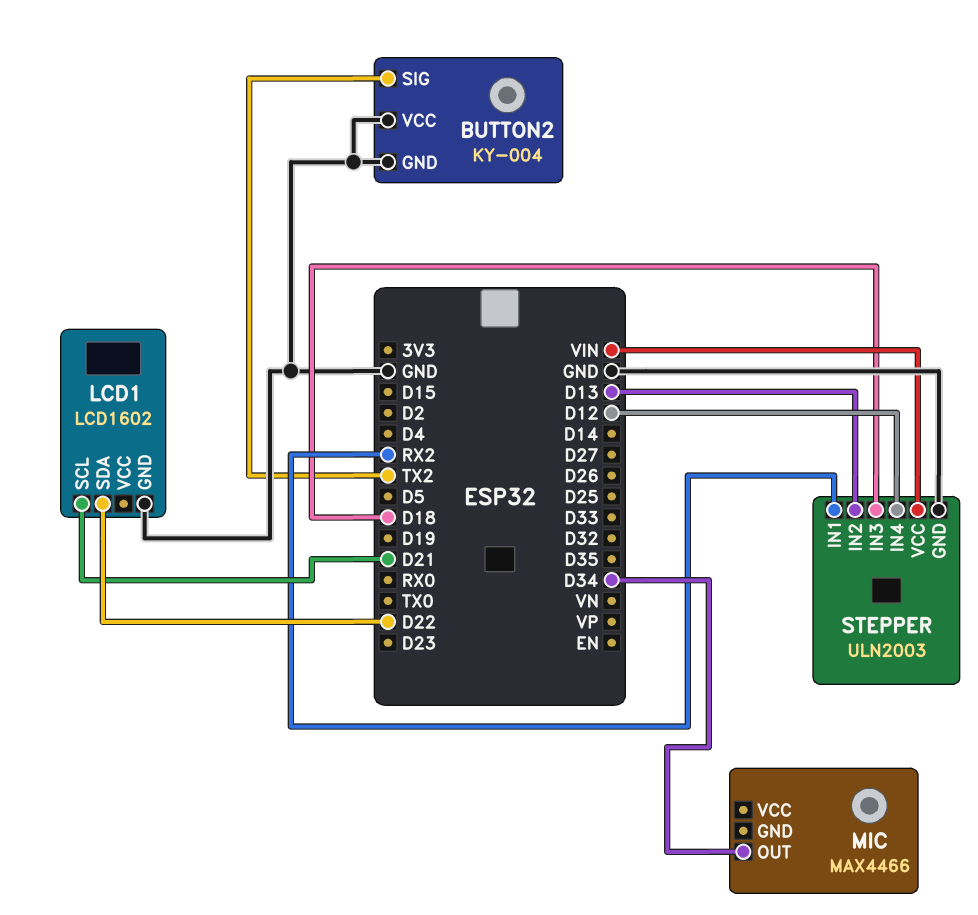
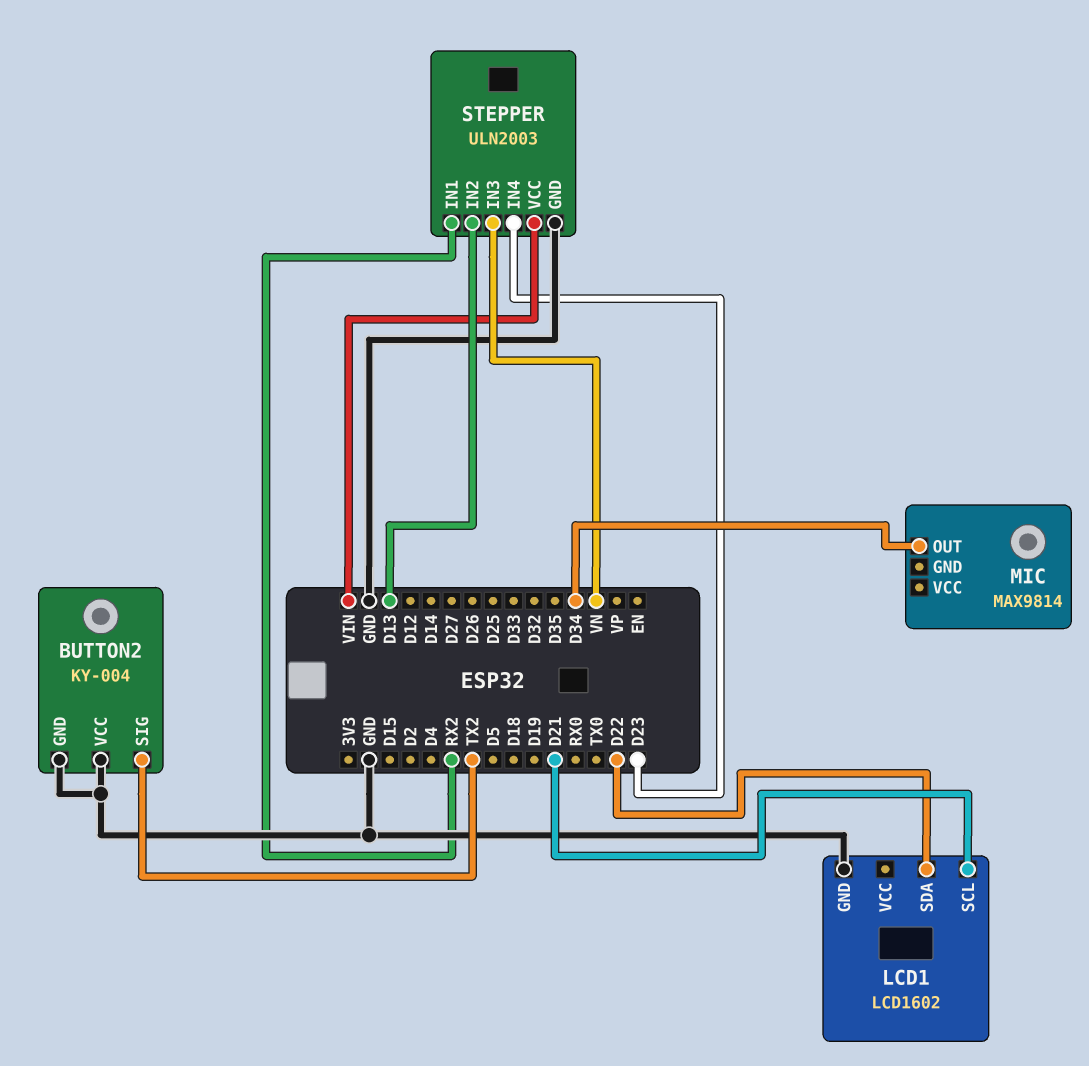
MIC: MAX4466 -> MAX9814
STEPPER pin IN3: D18 -> VN
STEPPER pin IN4: D12 -> D23

